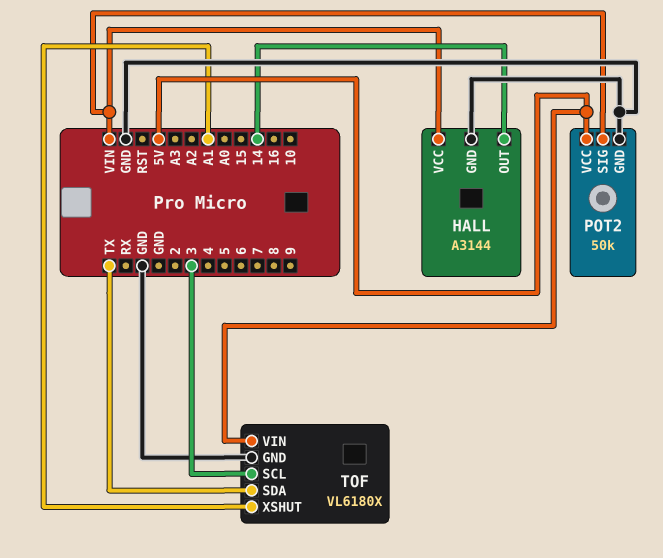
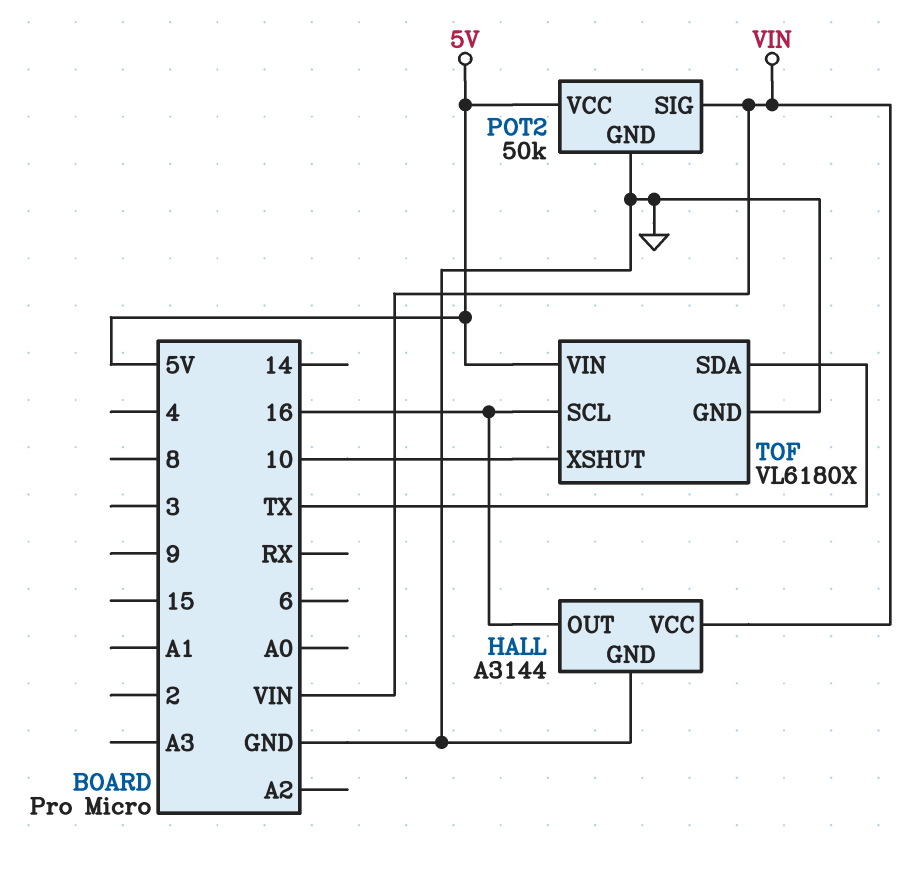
HALL pin OUT: 14 -> 16
TOF pin SCL: 3 -> 16
TOF pin XSHUT: A1 -> 10

